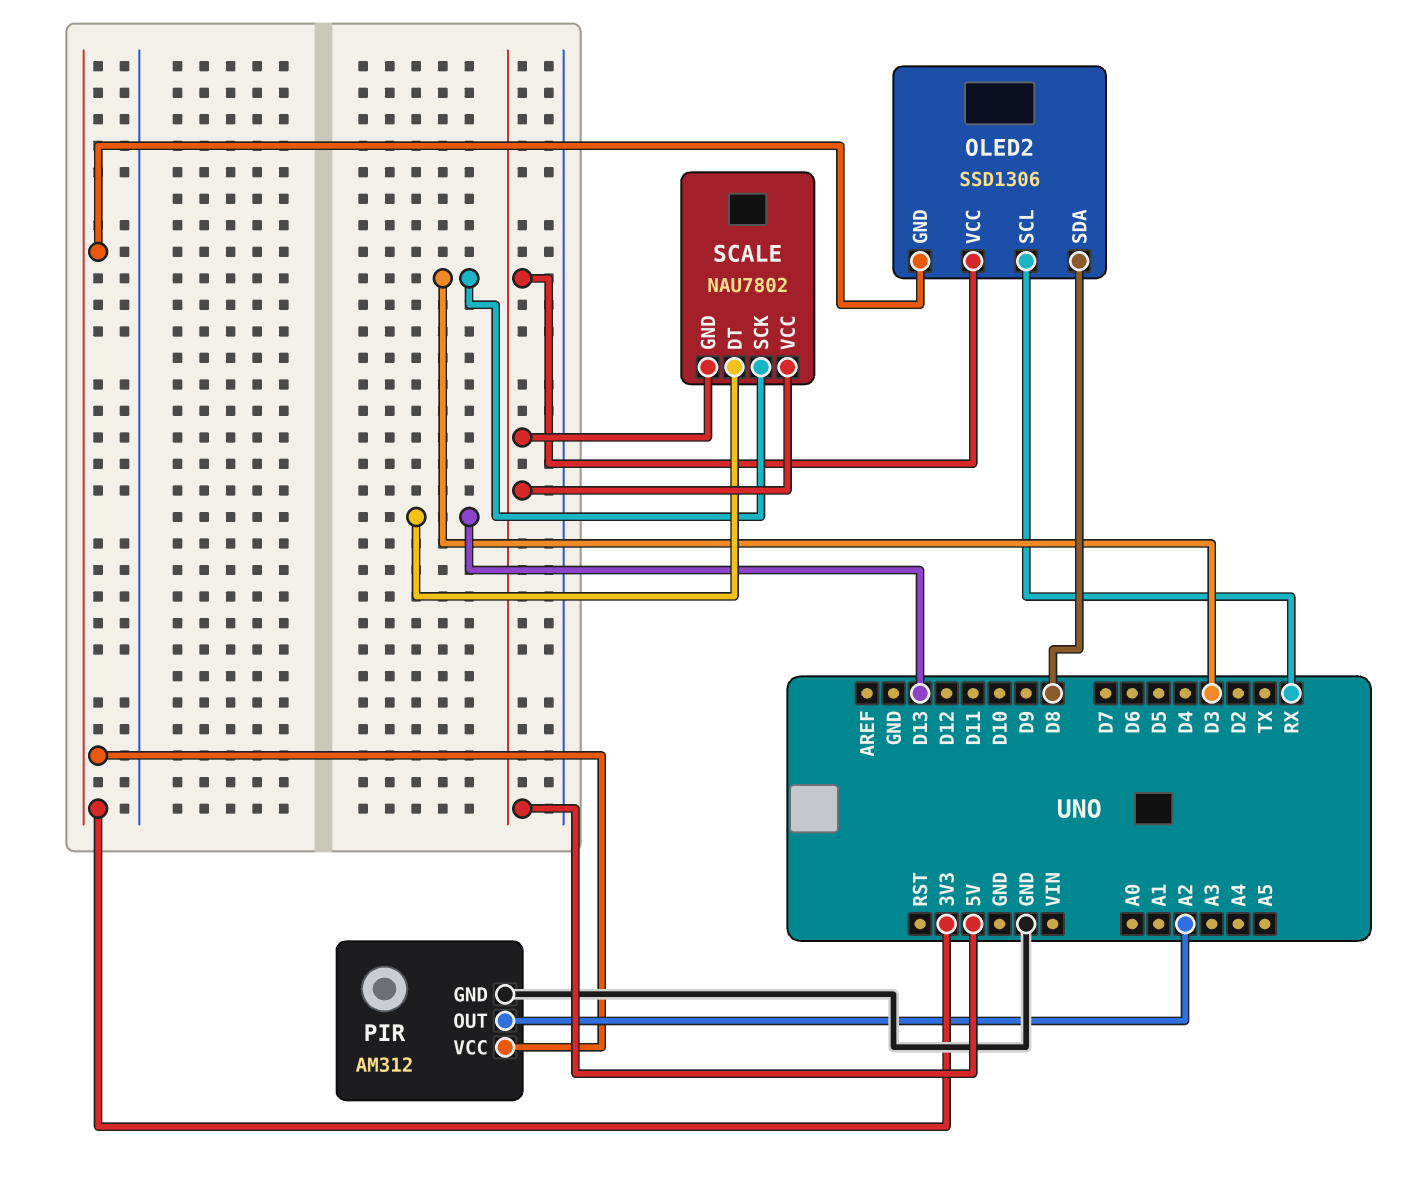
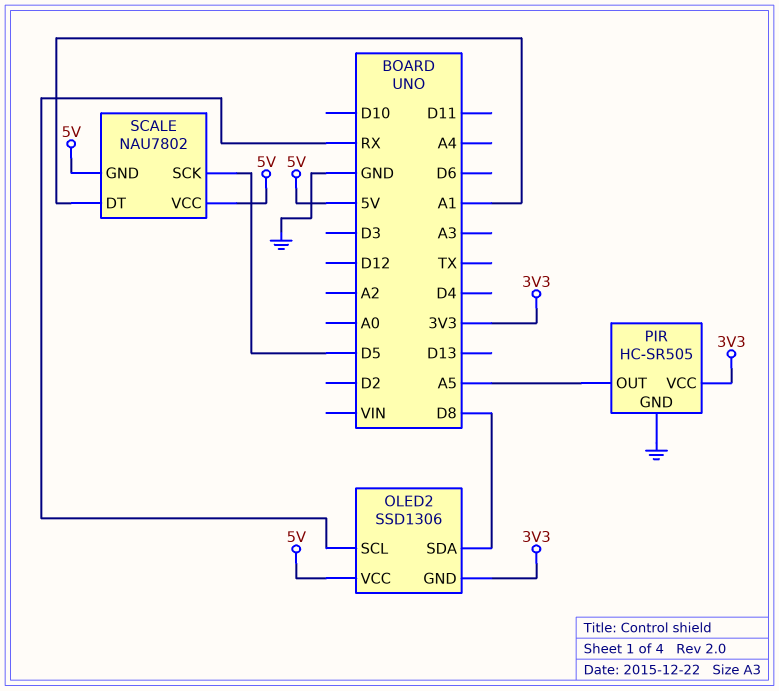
PIR: AM312 -> HC-SR505
PIR pin OUT: A2 -> A5
SCALE pin DT: D13 -> A1
SCALE pin SCK: D3 -> D5

